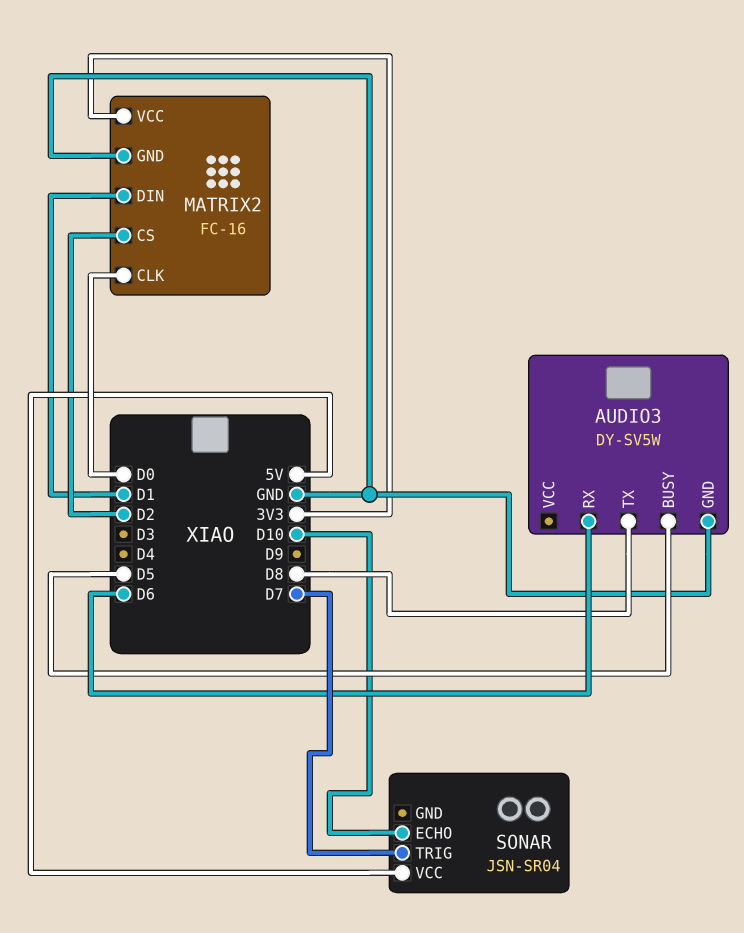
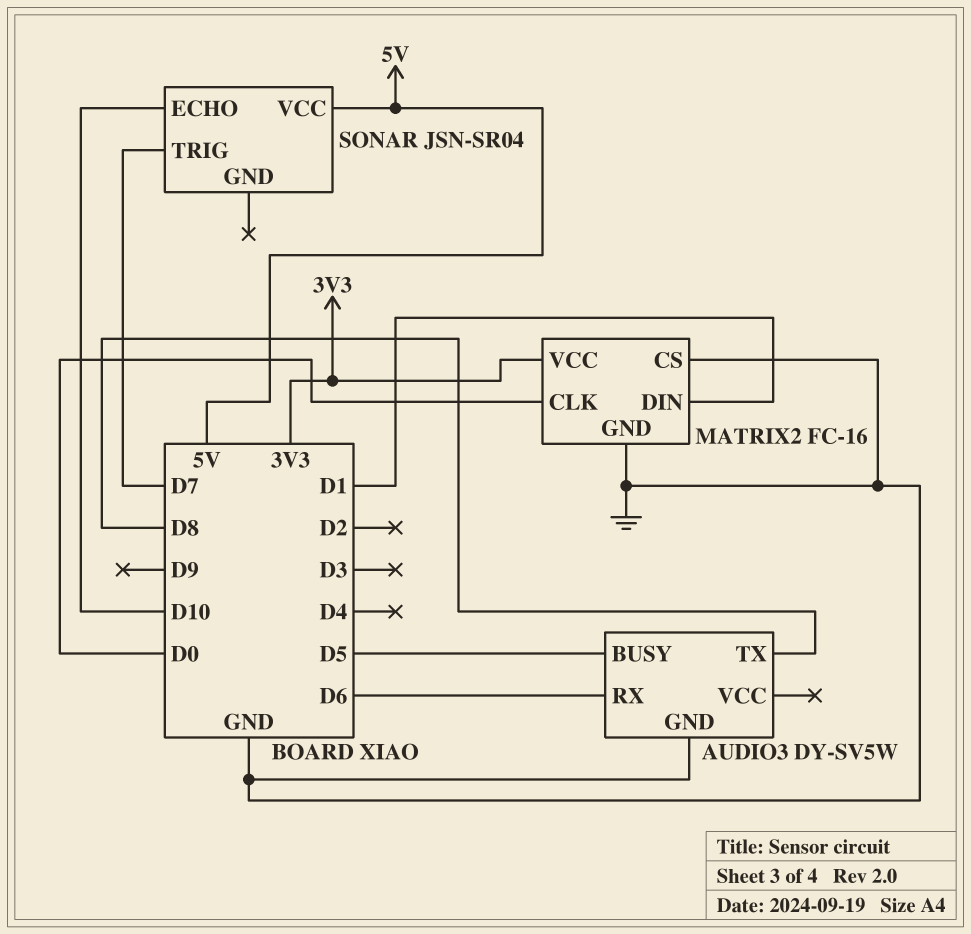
MATRIX2 pin CS: D2 -> GND

